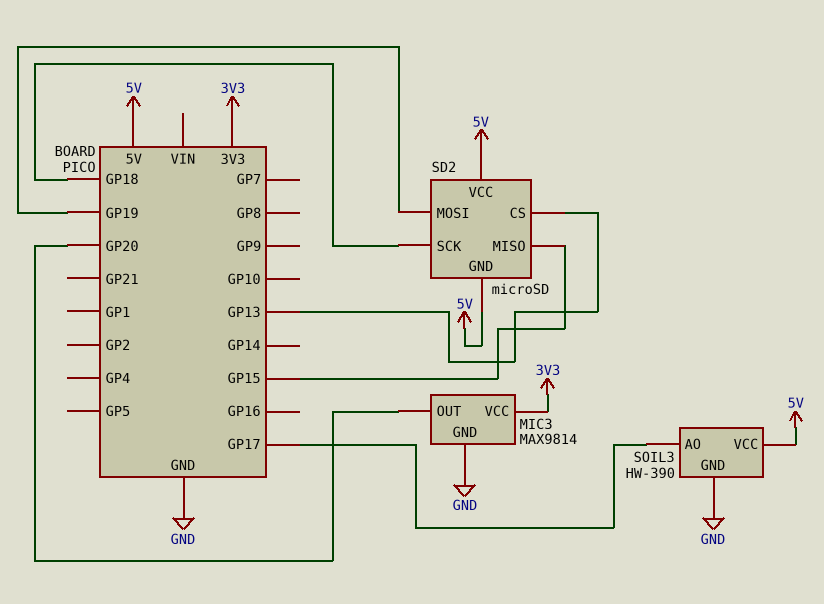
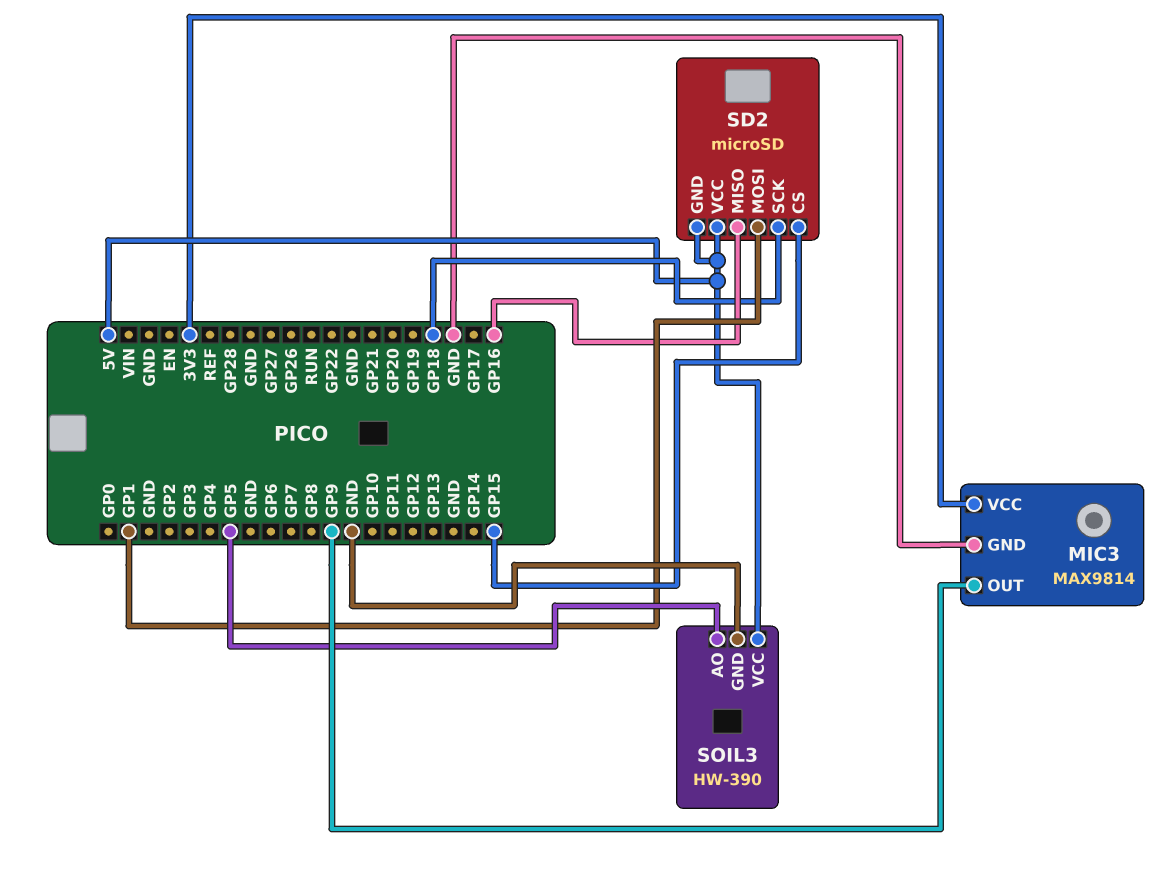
MIC3 pin OUT: GP20 -> GP9
SD2 pin CS: GP13 -> GP15
SD2 pin MISO: GP15 -> GP16
SD2 pin MOSI: GP19 -> GP1
SOIL3 pin AO: GP17 -> GP5

